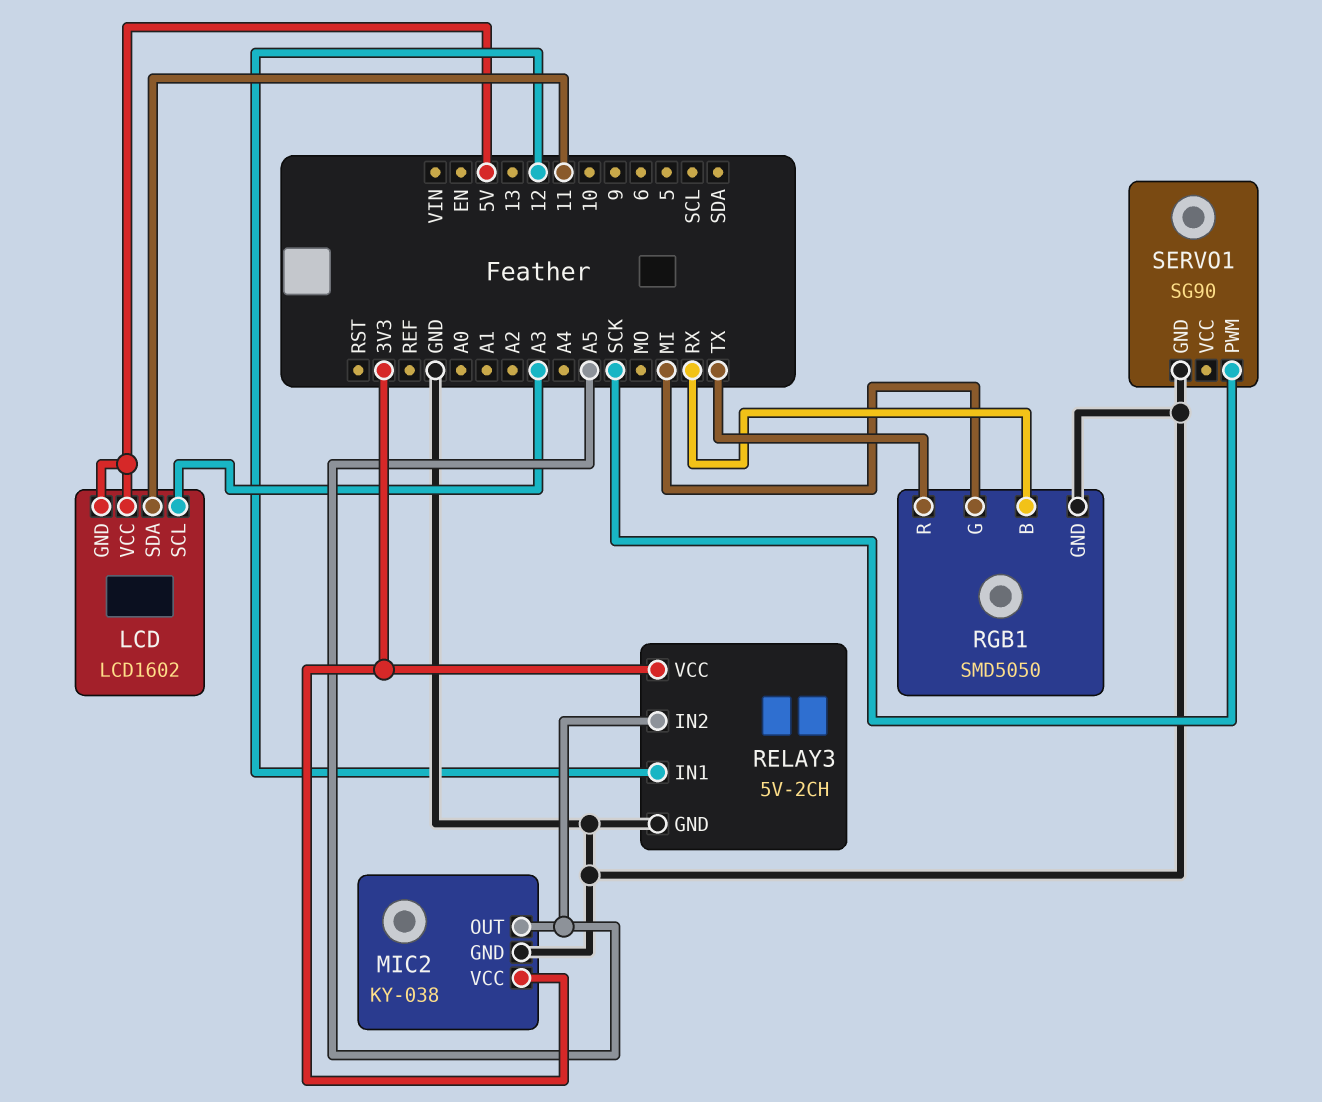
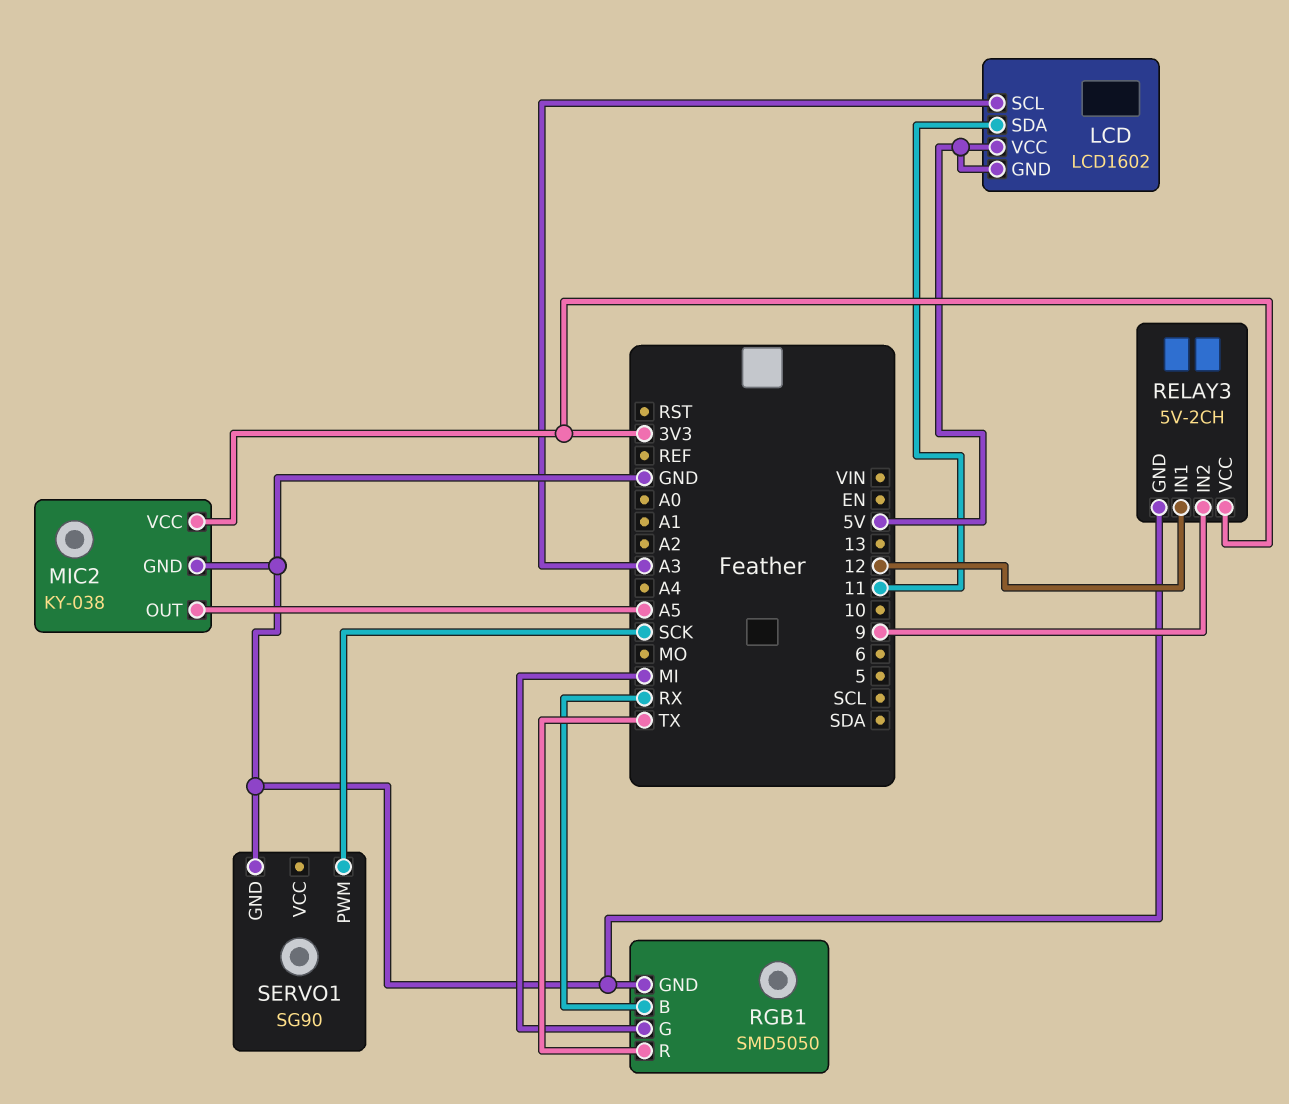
RELAY3 pin IN2: A5 -> 9

